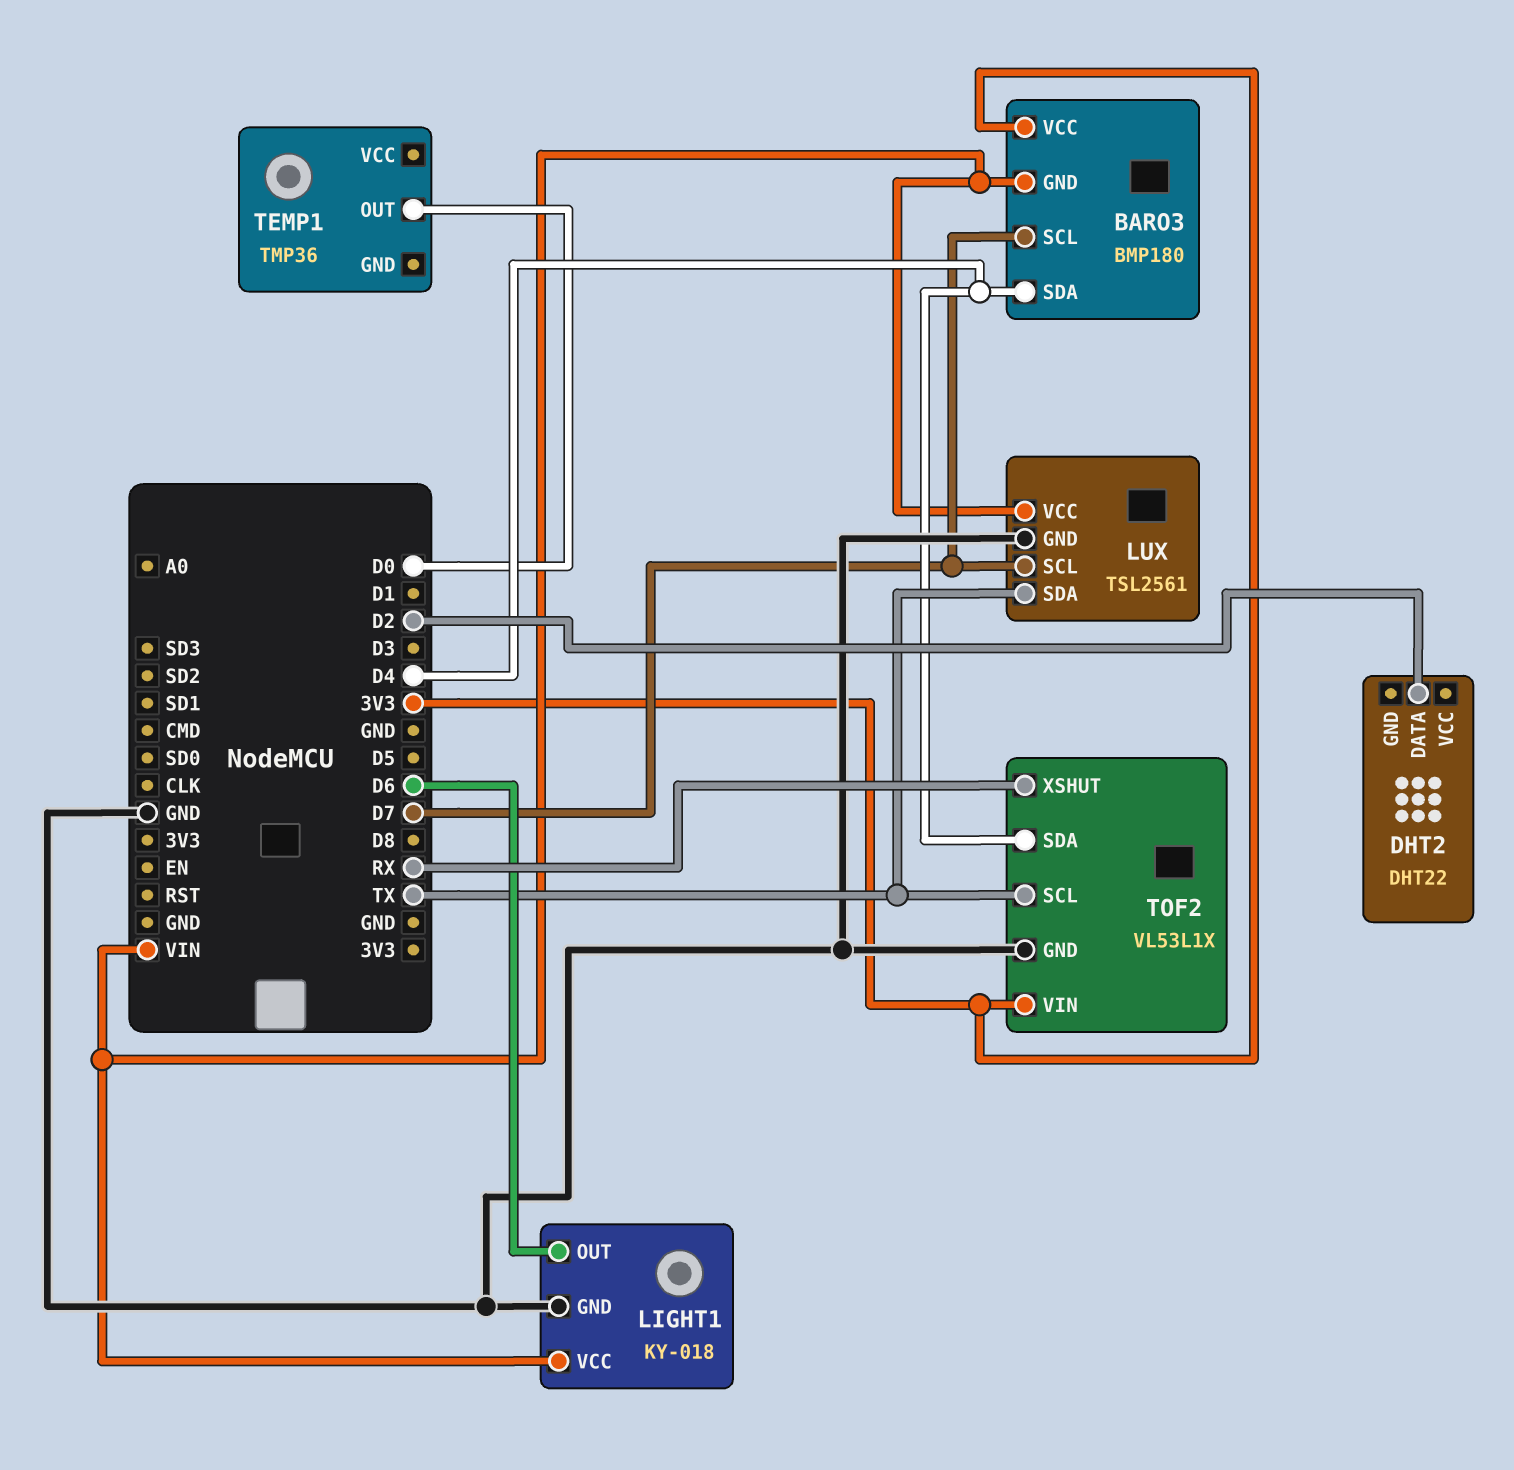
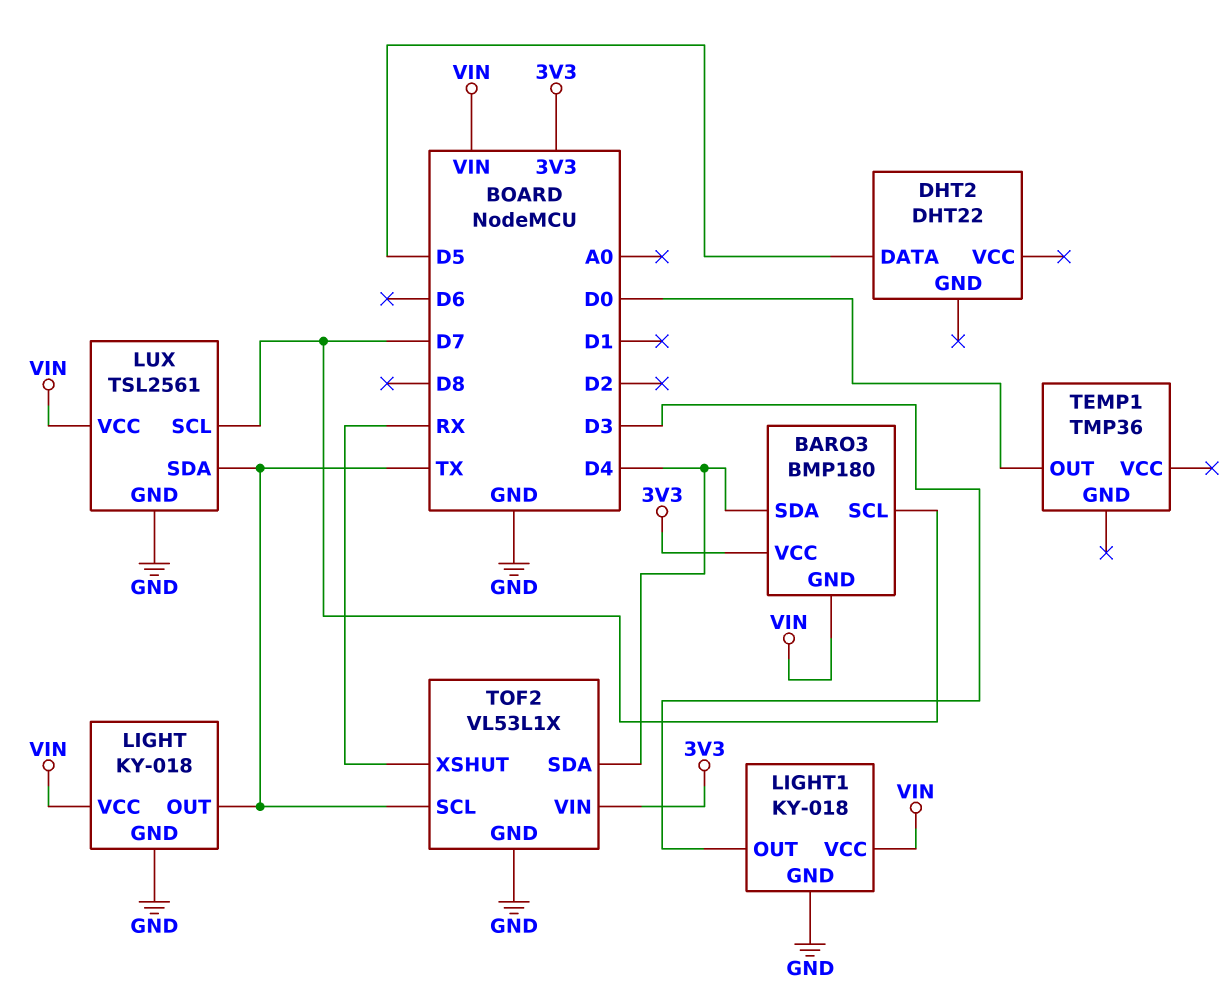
DHT2 pin DATA: D2 -> D5
LIGHT: none -> KY-018
LIGHT pin GND: none -> GND
LIGHT pin OUT: none -> TX
LIGHT pin VCC: none -> VIN
LIGHT1 pin OUT: D6 -> D3

